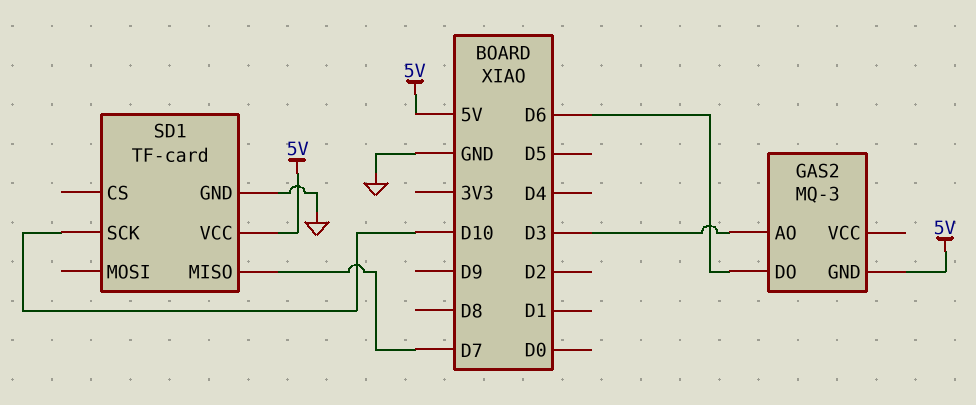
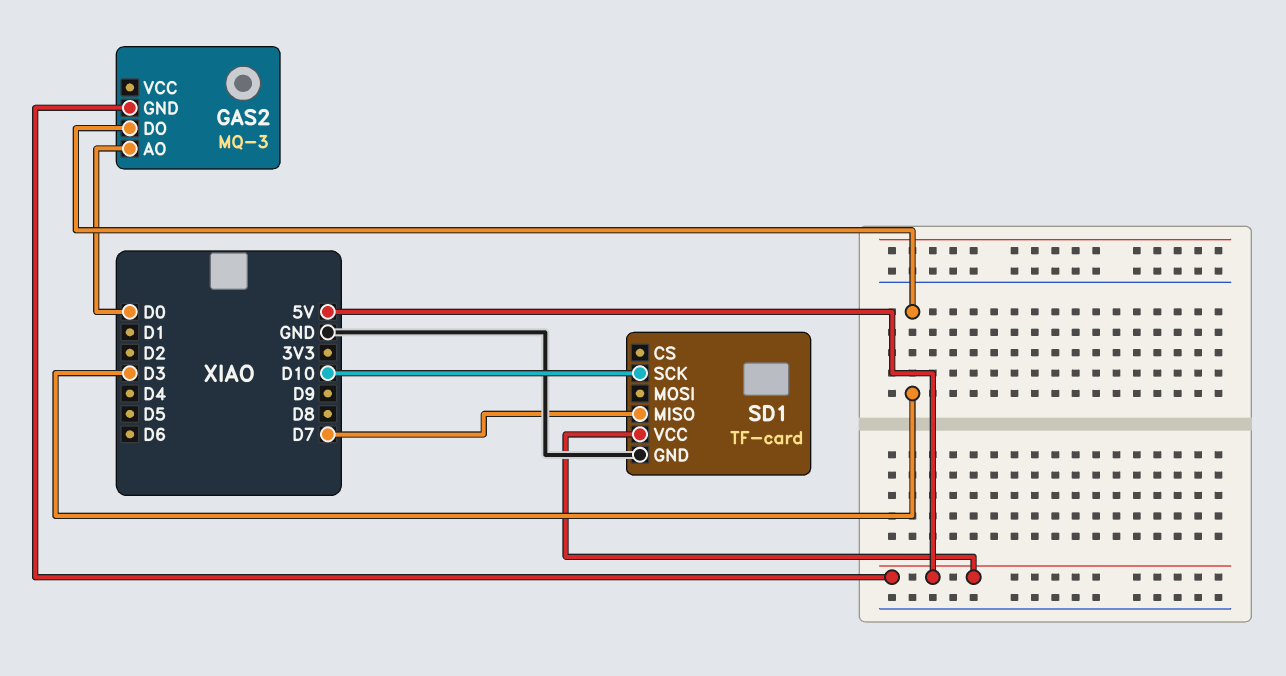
GAS2 pin AO: D3 -> D0
GAS2 pin DO: D6 -> D3

